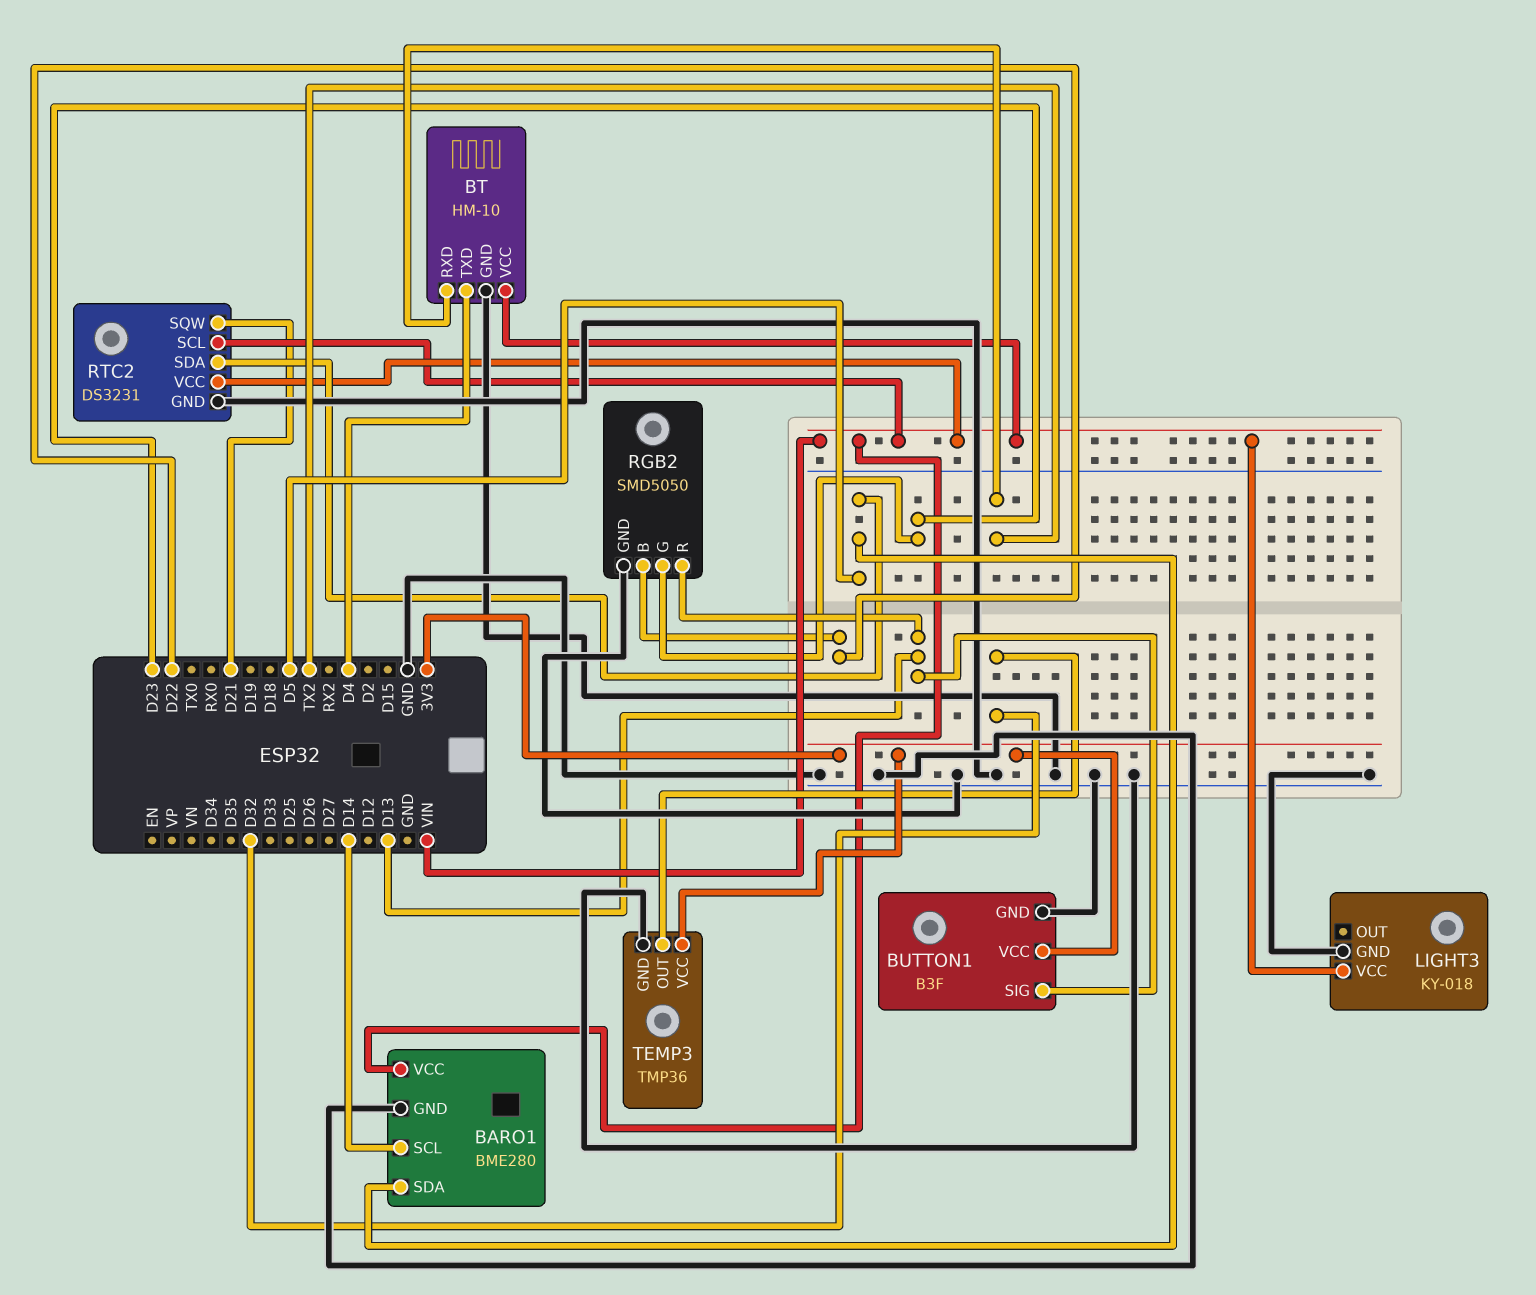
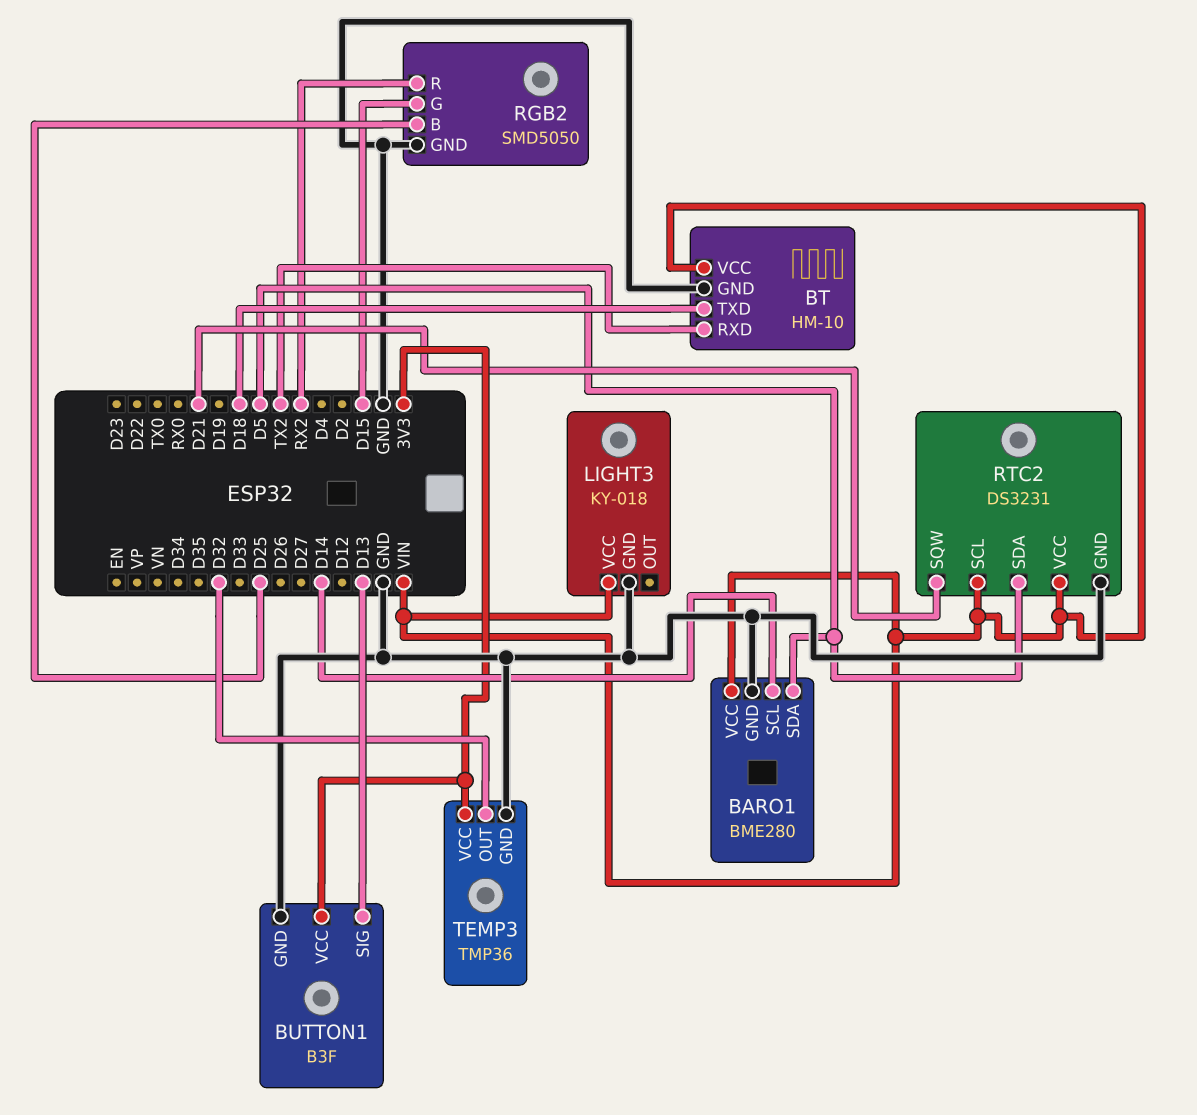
BT pin TXD: D4 -> D18
RGB2 pin B: D22 -> D25
RGB2 pin G: D23 -> D15
RGB2 pin R: D13 -> RX2

